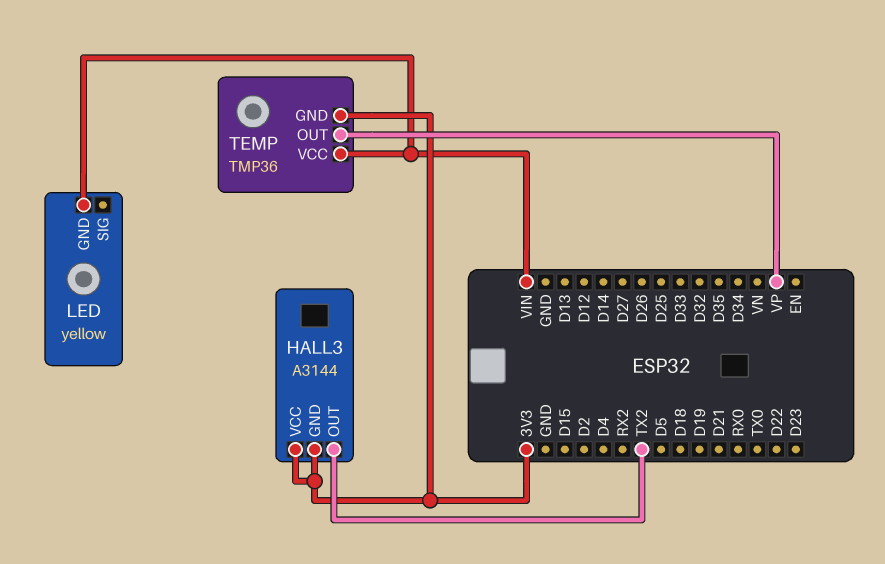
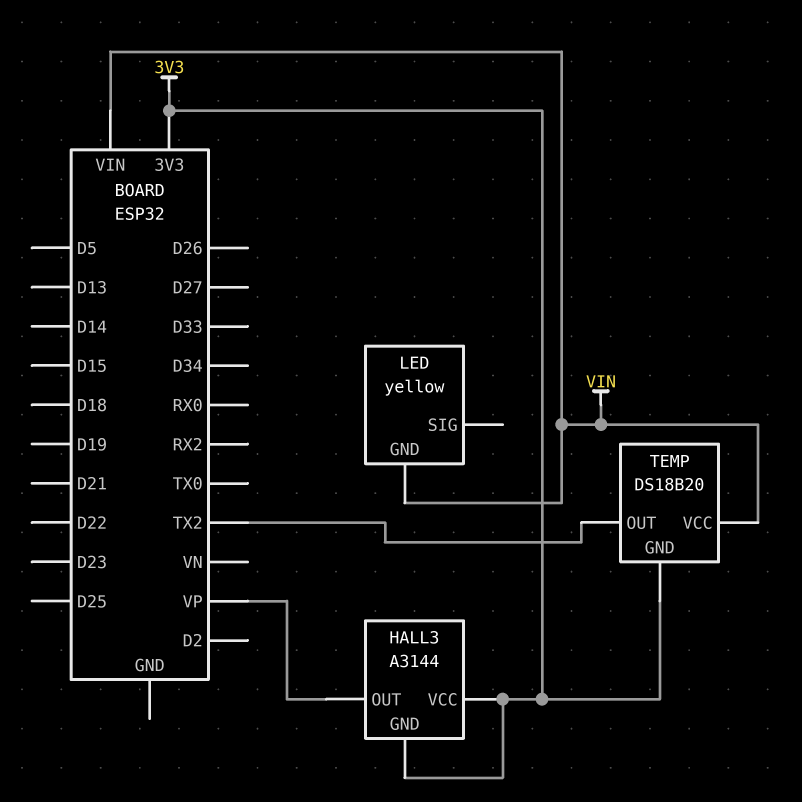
HALL3 pin OUT: TX2 -> VP
TEMP: TMP36 -> DS18B20
TEMP pin OUT: VP -> TX2

